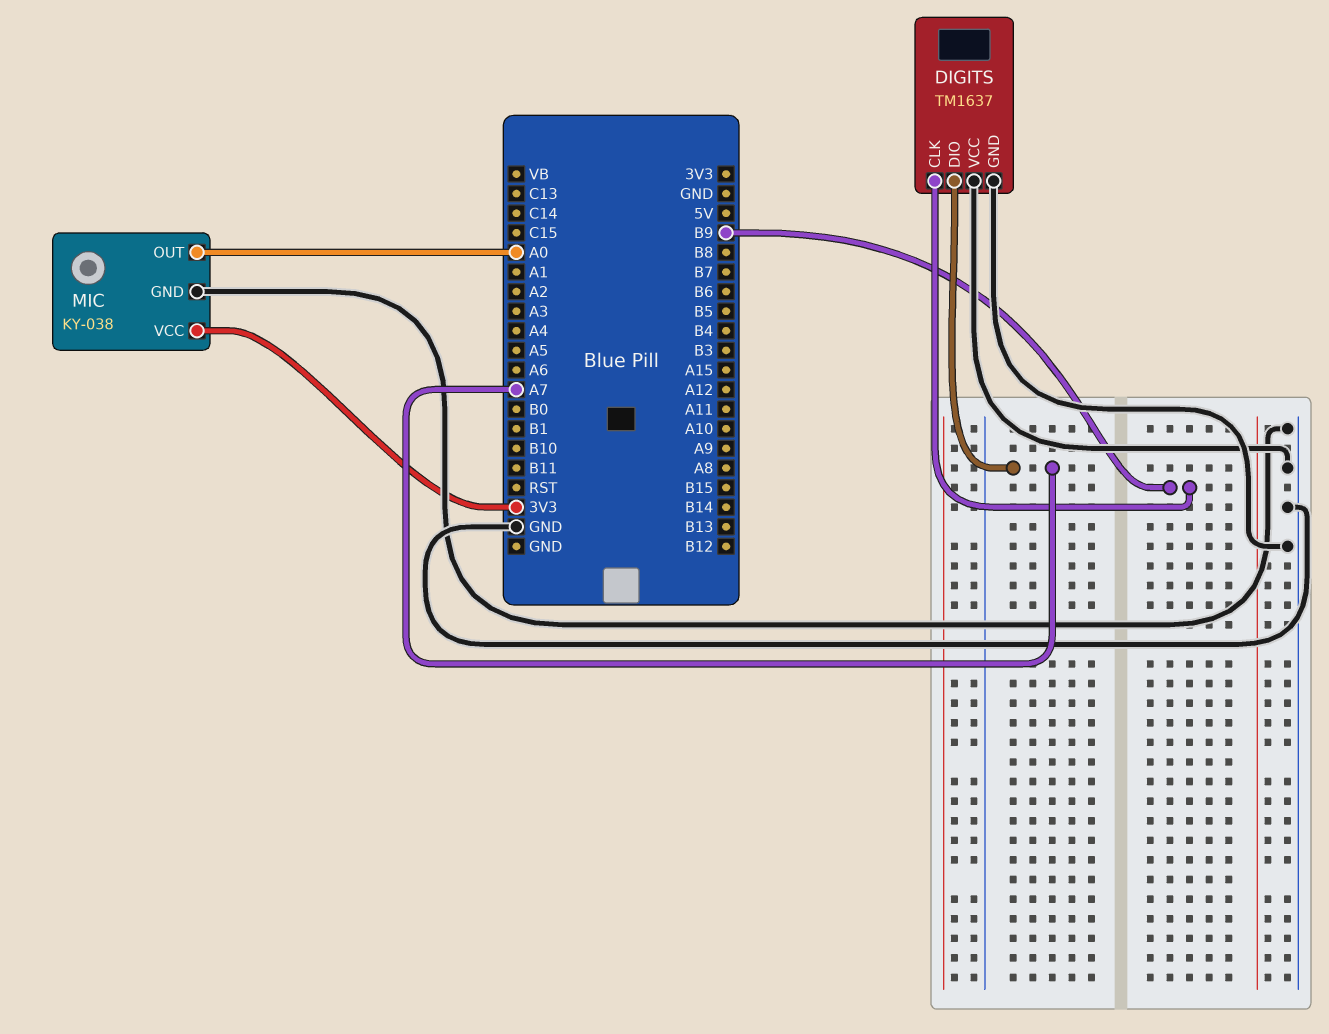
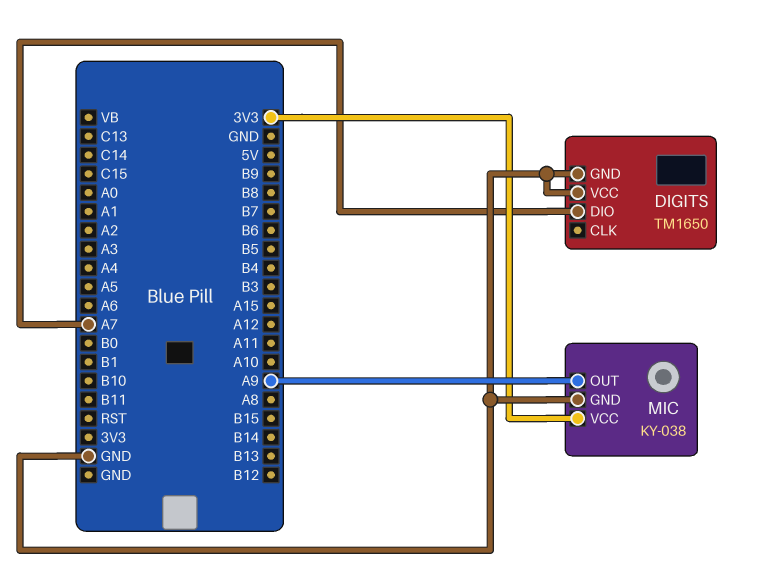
DIGITS: TM1637 -> TM1650
DIGITS pin CLK: B9 -> none
MIC pin OUT: A0 -> A9

